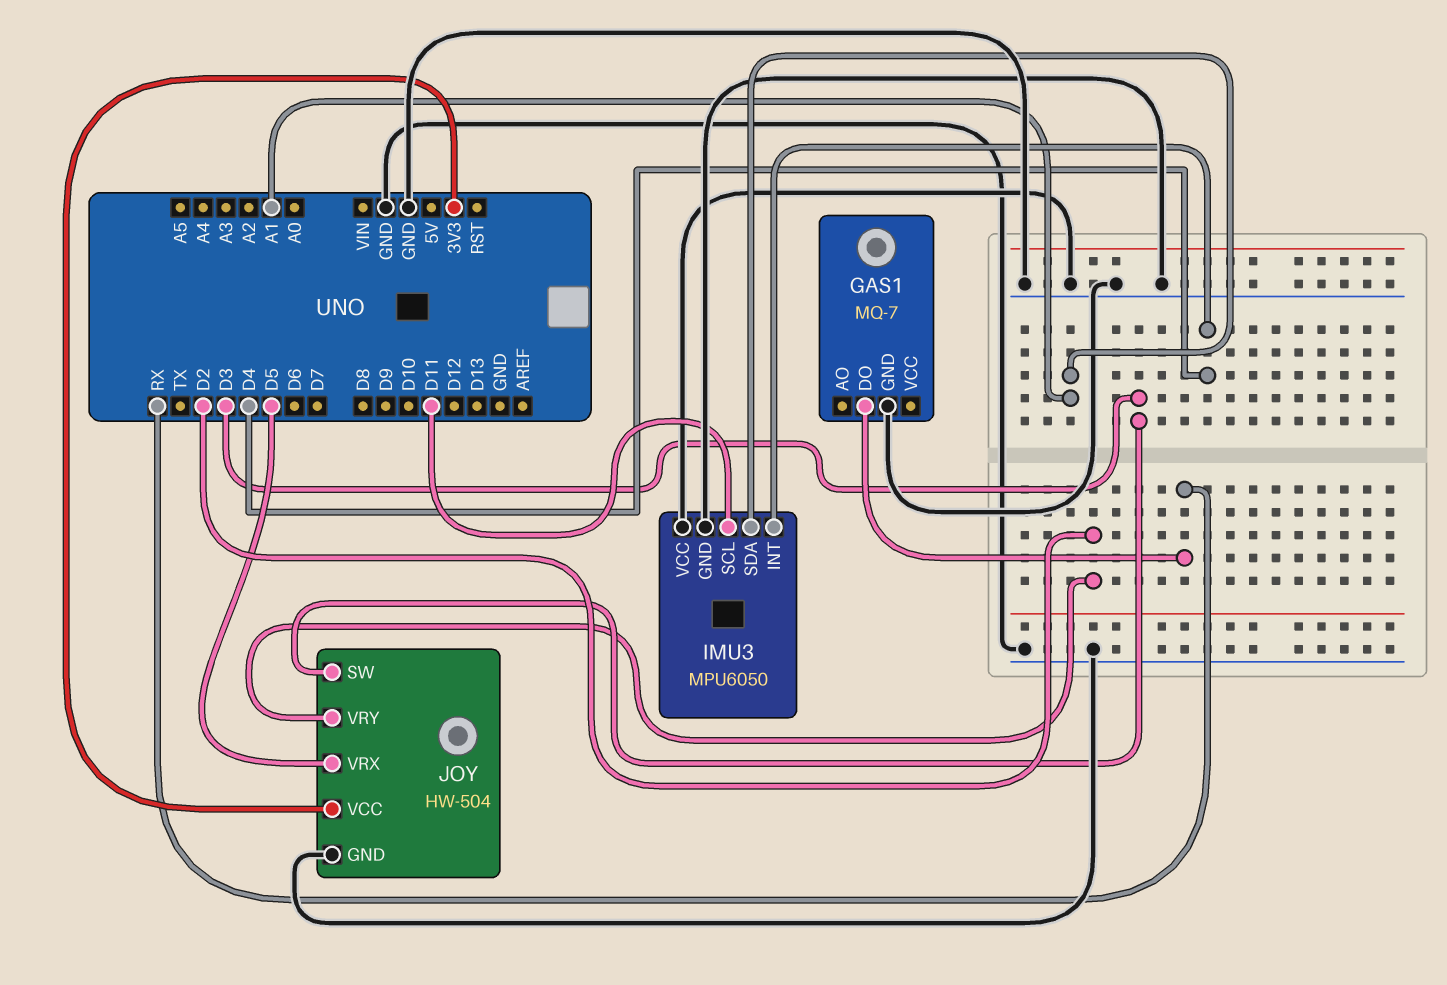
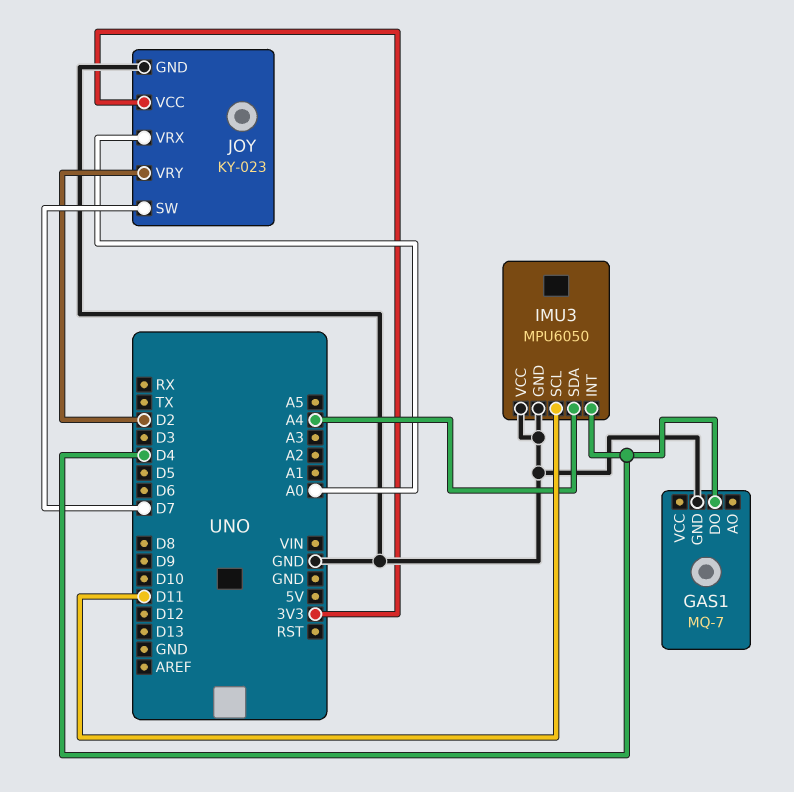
GAS1 pin DO: RX -> D4
IMU3 pin SDA: A1 -> A4
JOY: HW-504 -> KY-023
JOY pin SW: D3 -> D7
JOY pin VRX: D5 -> A0

